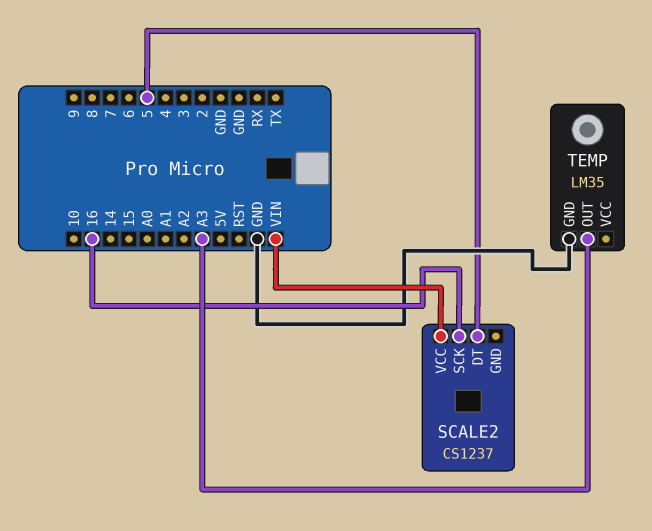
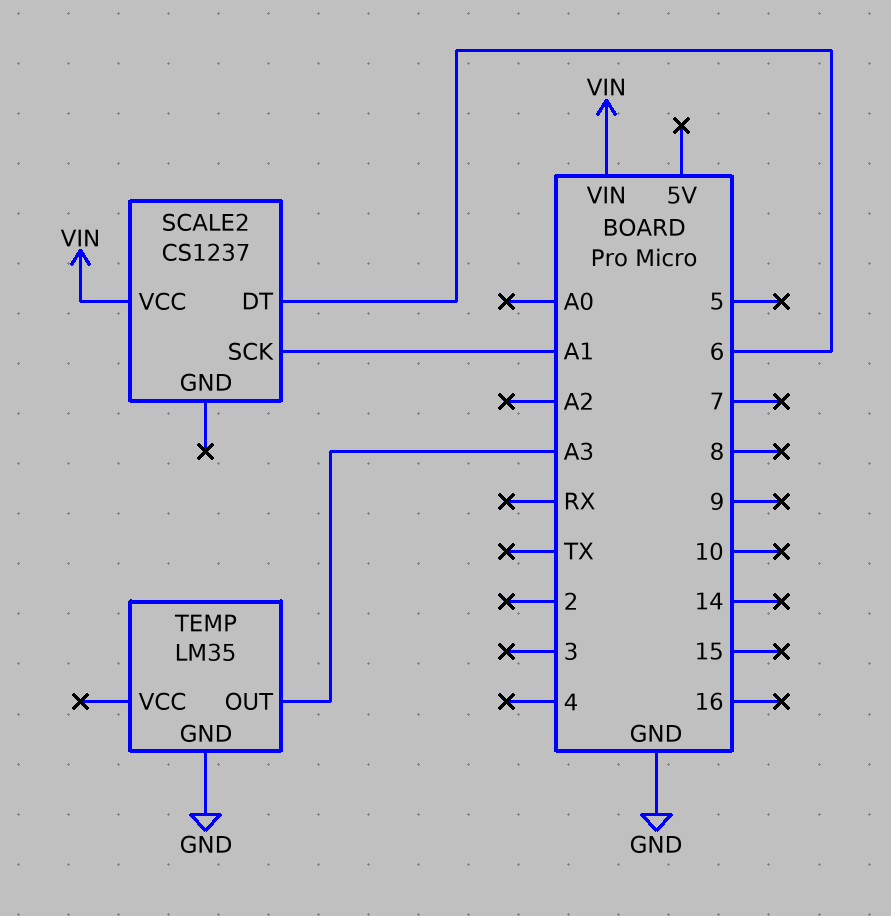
SCALE2 pin DT: 5 -> 6
SCALE2 pin SCK: 16 -> A1

